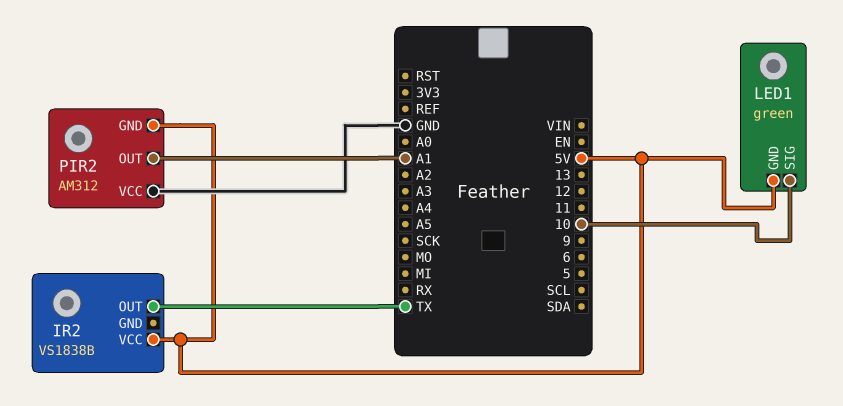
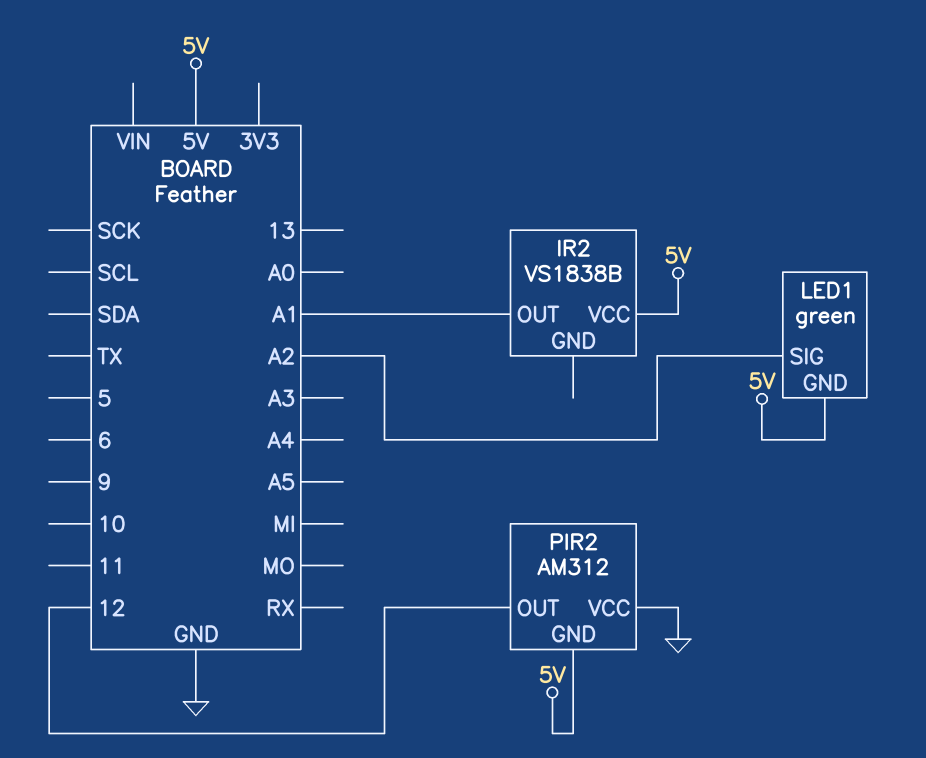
IR2 pin OUT: TX -> A1
LED1 pin SIG: 10 -> A2
PIR2 pin OUT: A1 -> 12

